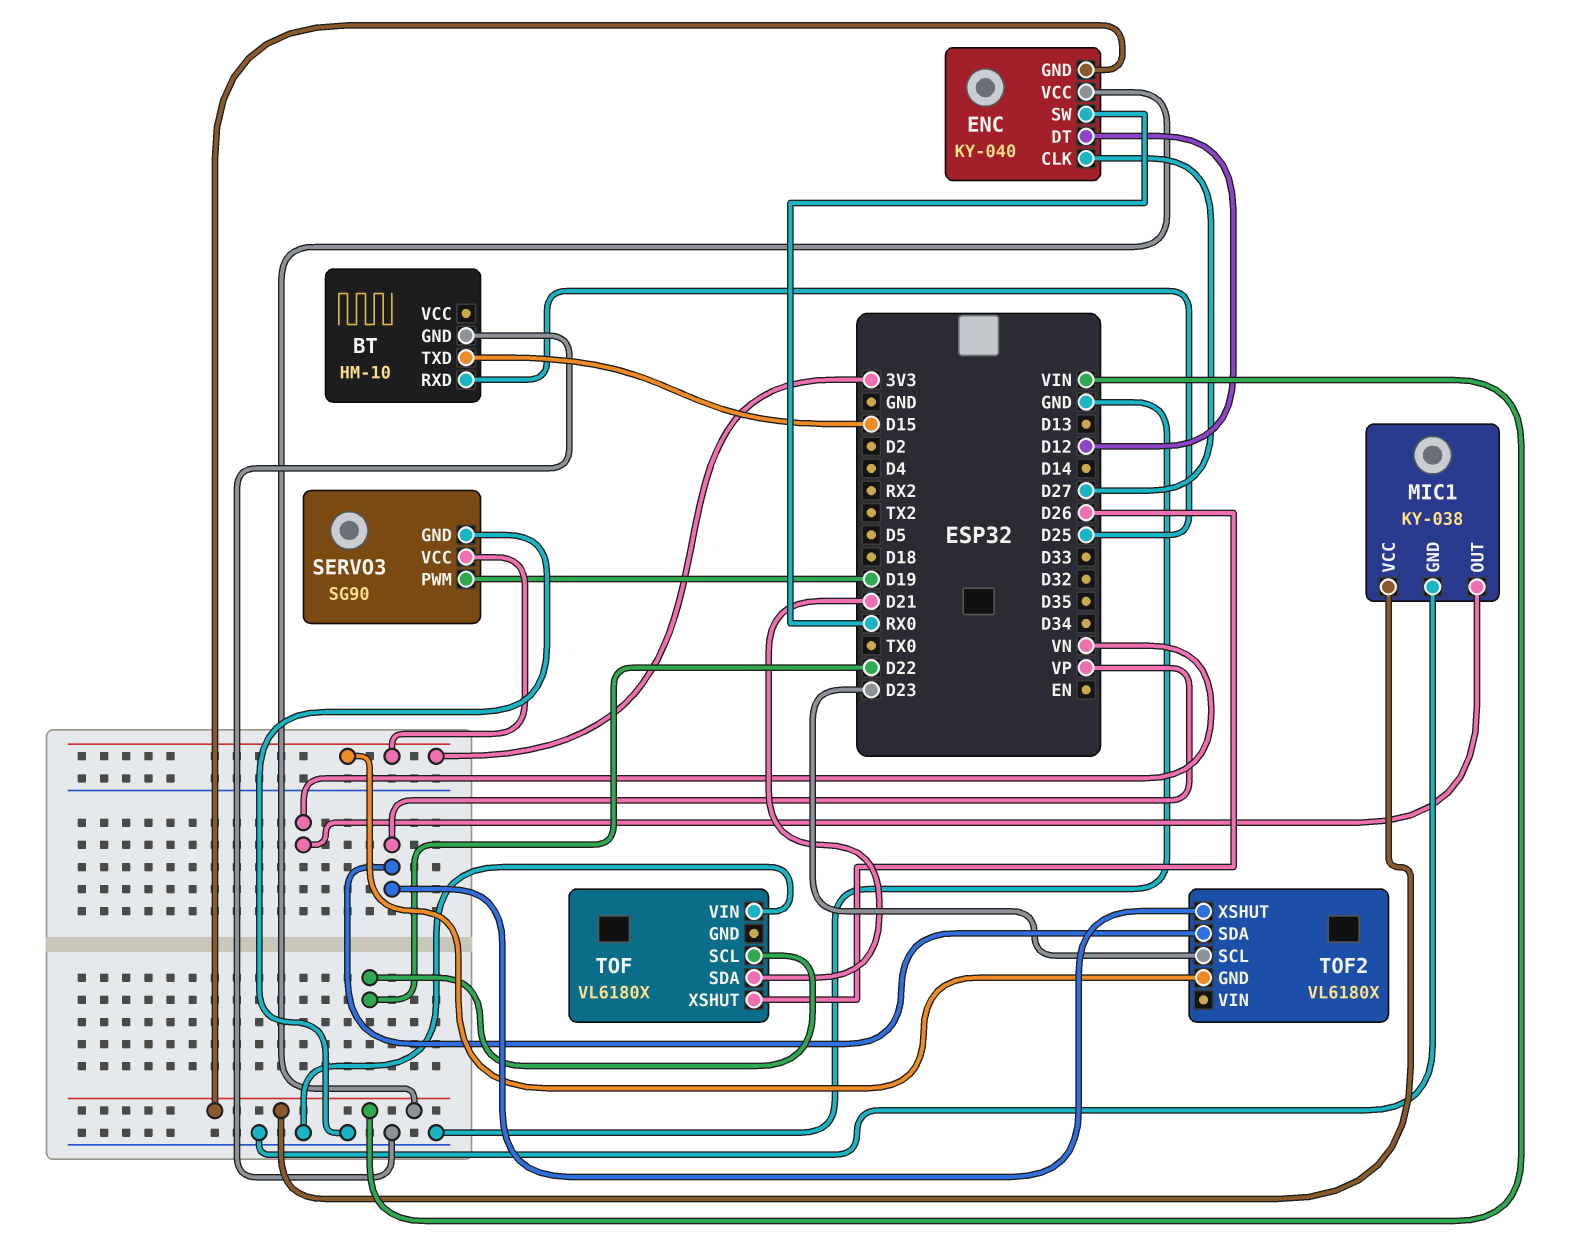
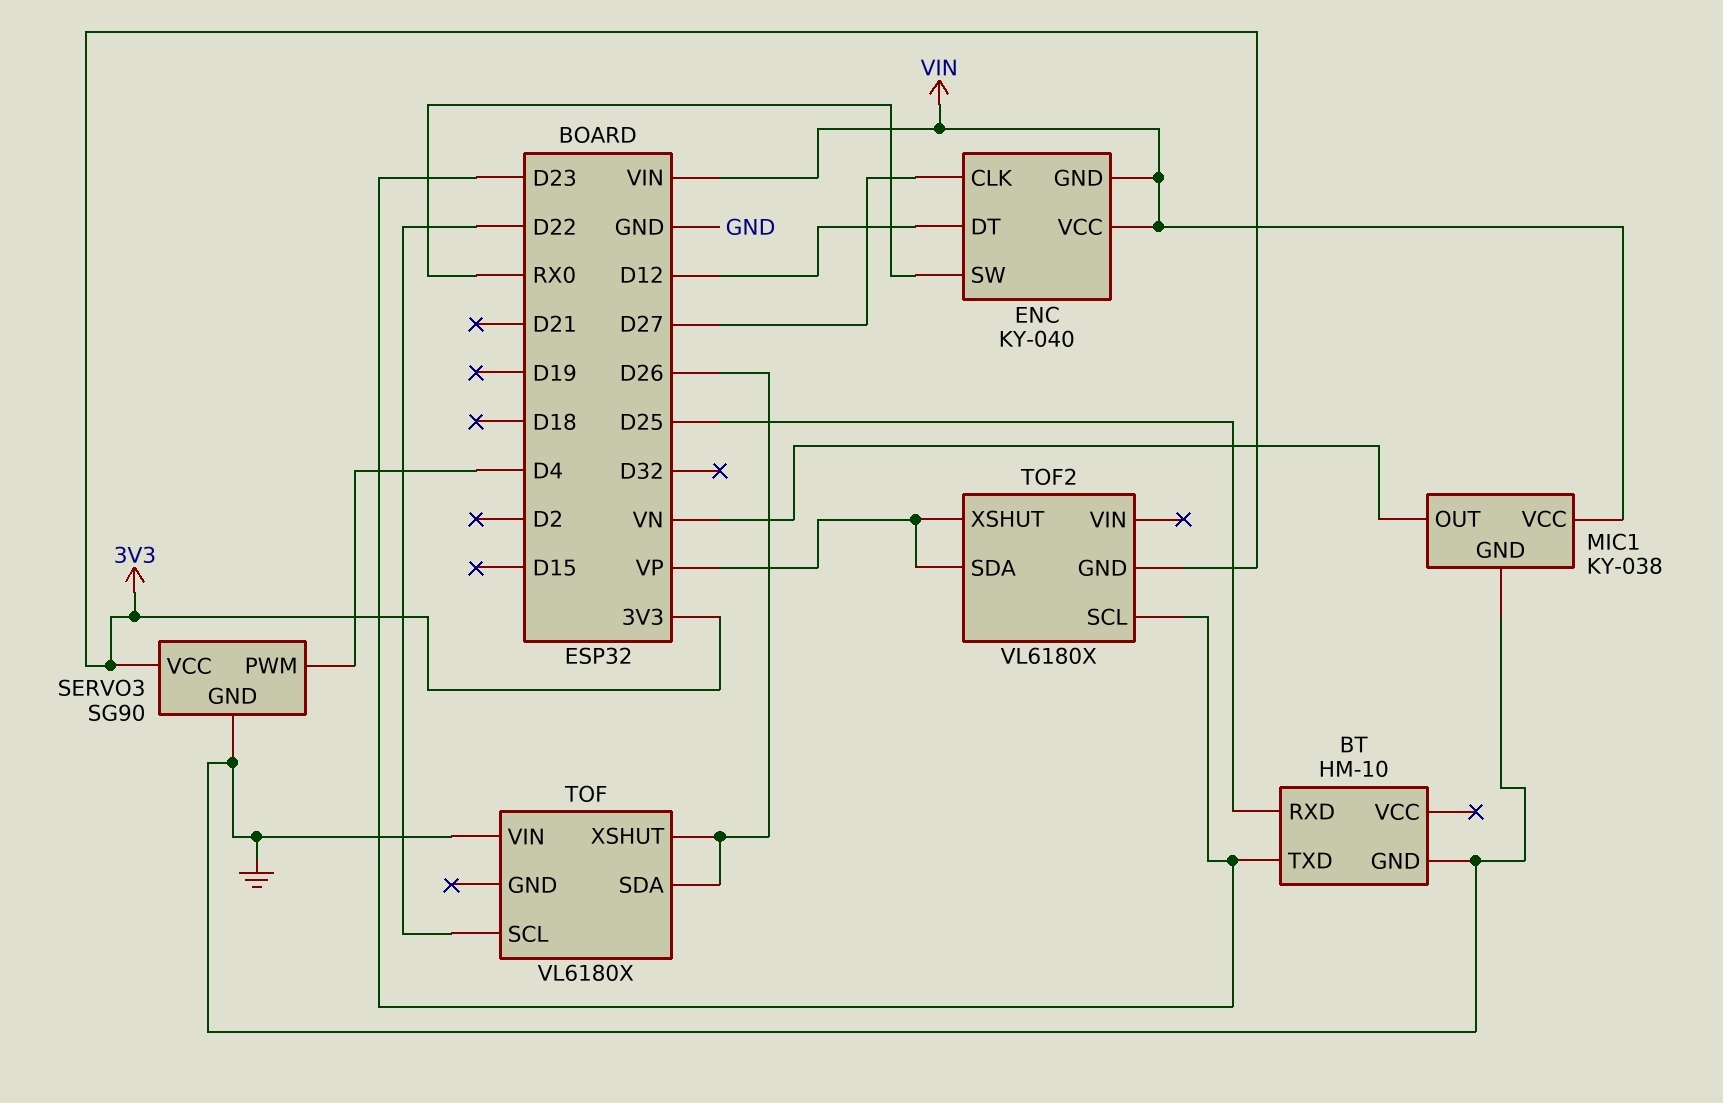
BT pin TXD: D15 -> D23
SERVO3 pin PWM: D19 -> D4
TOF pin SDA: D21 -> D26

